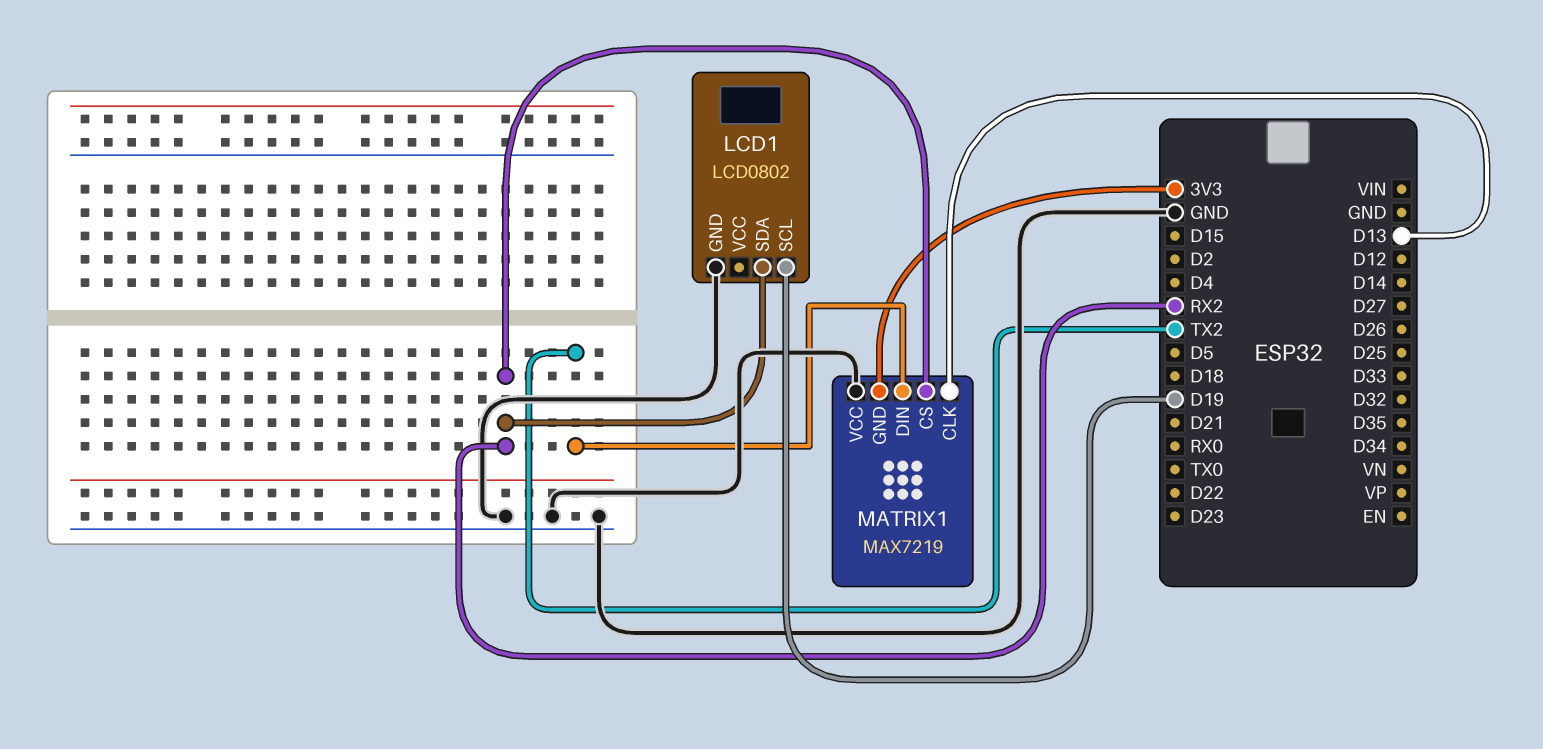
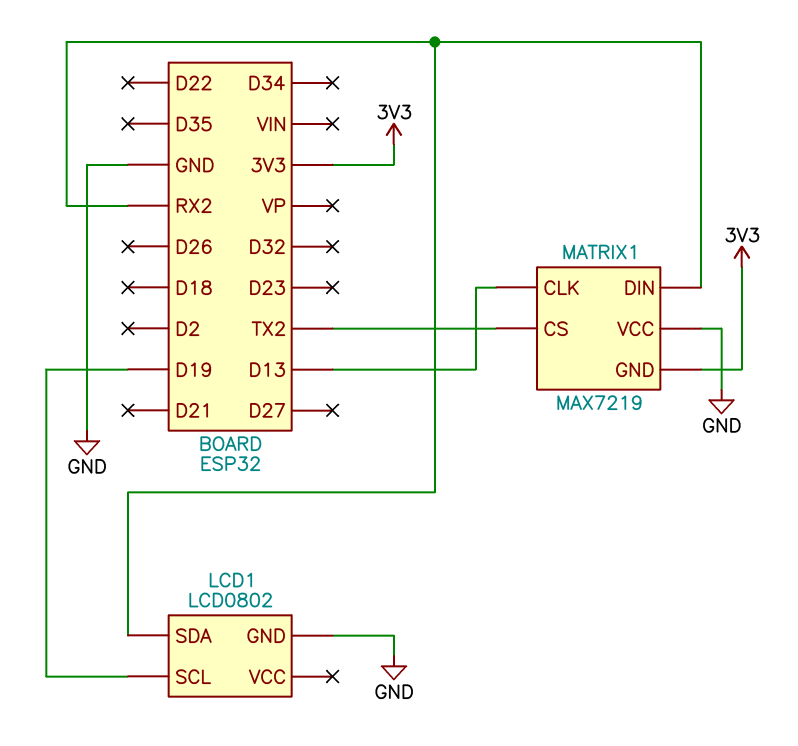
MATRIX1 pin CS: RX2 -> TX2
MATRIX1 pin DIN: TX2 -> RX2

